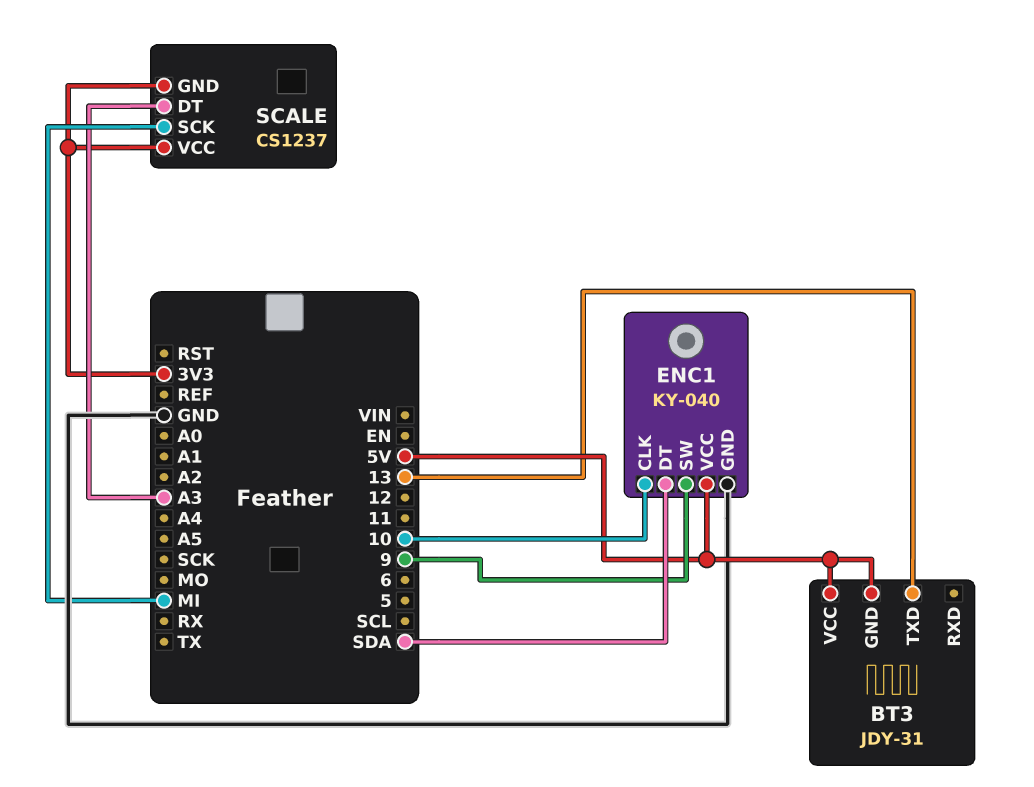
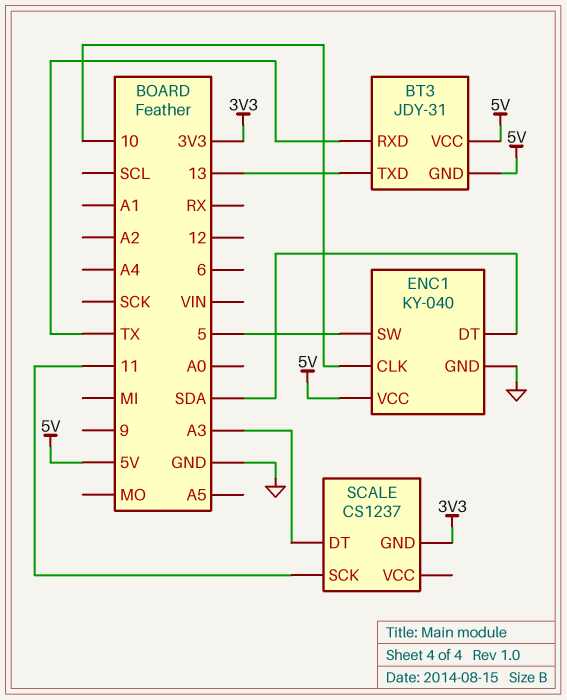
BT3 pin RXD: none -> TX
ENC1 pin SW: 9 -> 5
SCALE pin SCK: MI -> 11
SCALE pin VCC: 3V3 -> none

